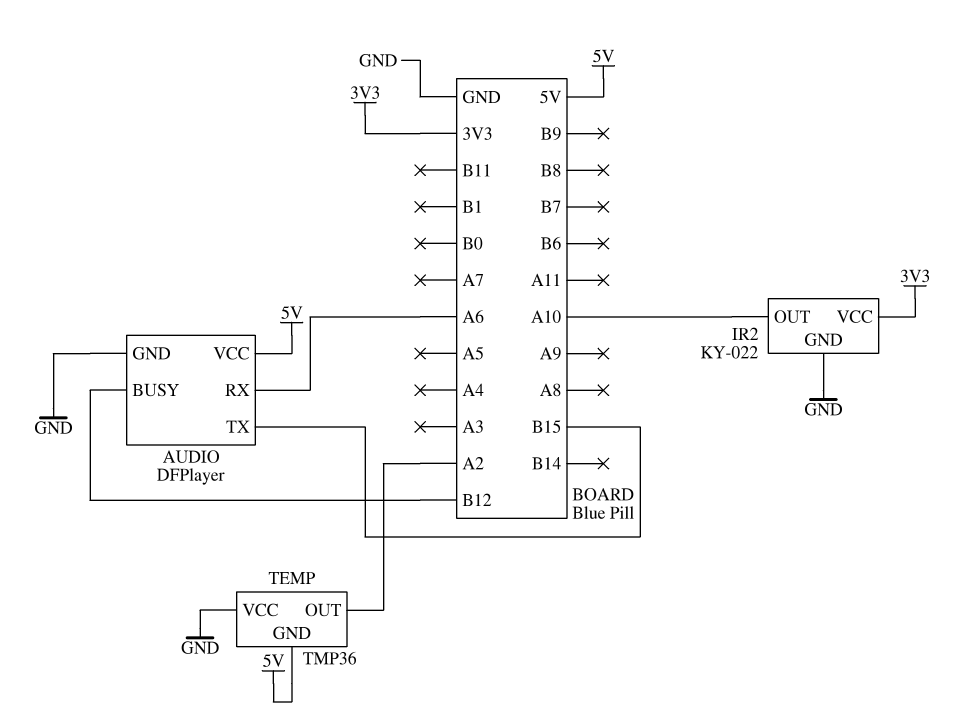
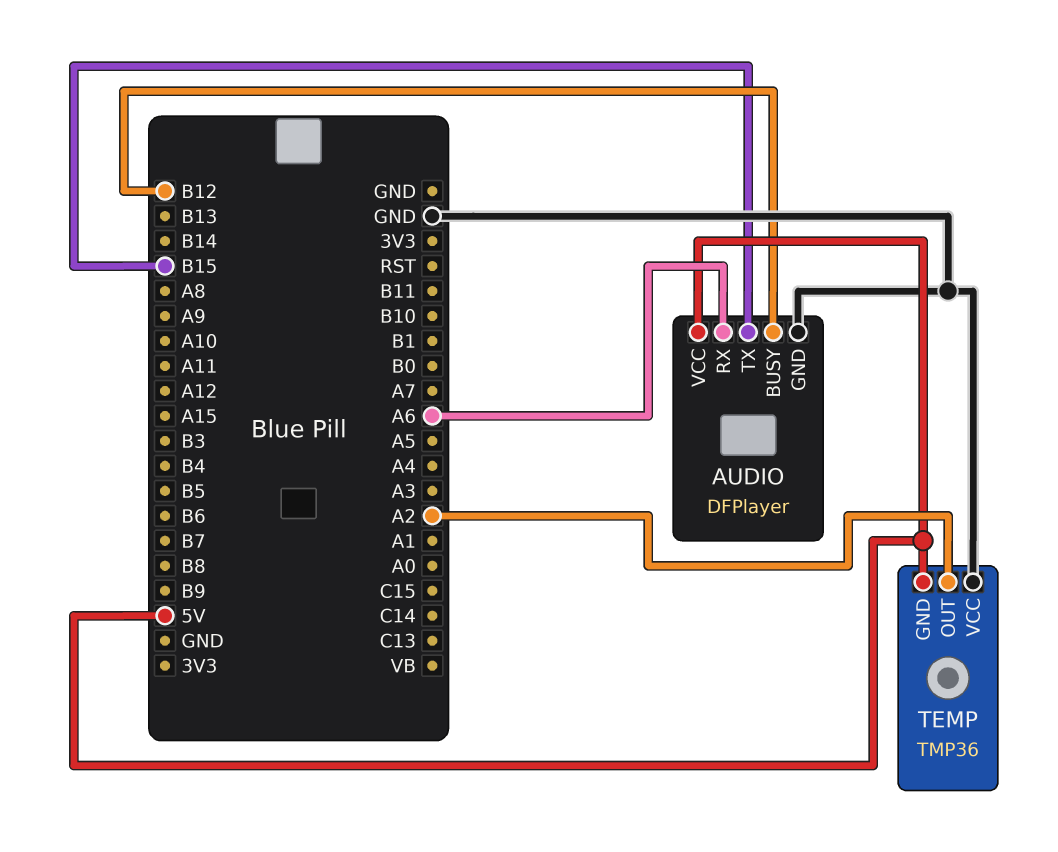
IR2: KY-022 -> none
IR2 pin GND: GND -> none
IR2 pin OUT: A10 -> none
IR2 pin VCC: 3V3 -> none

